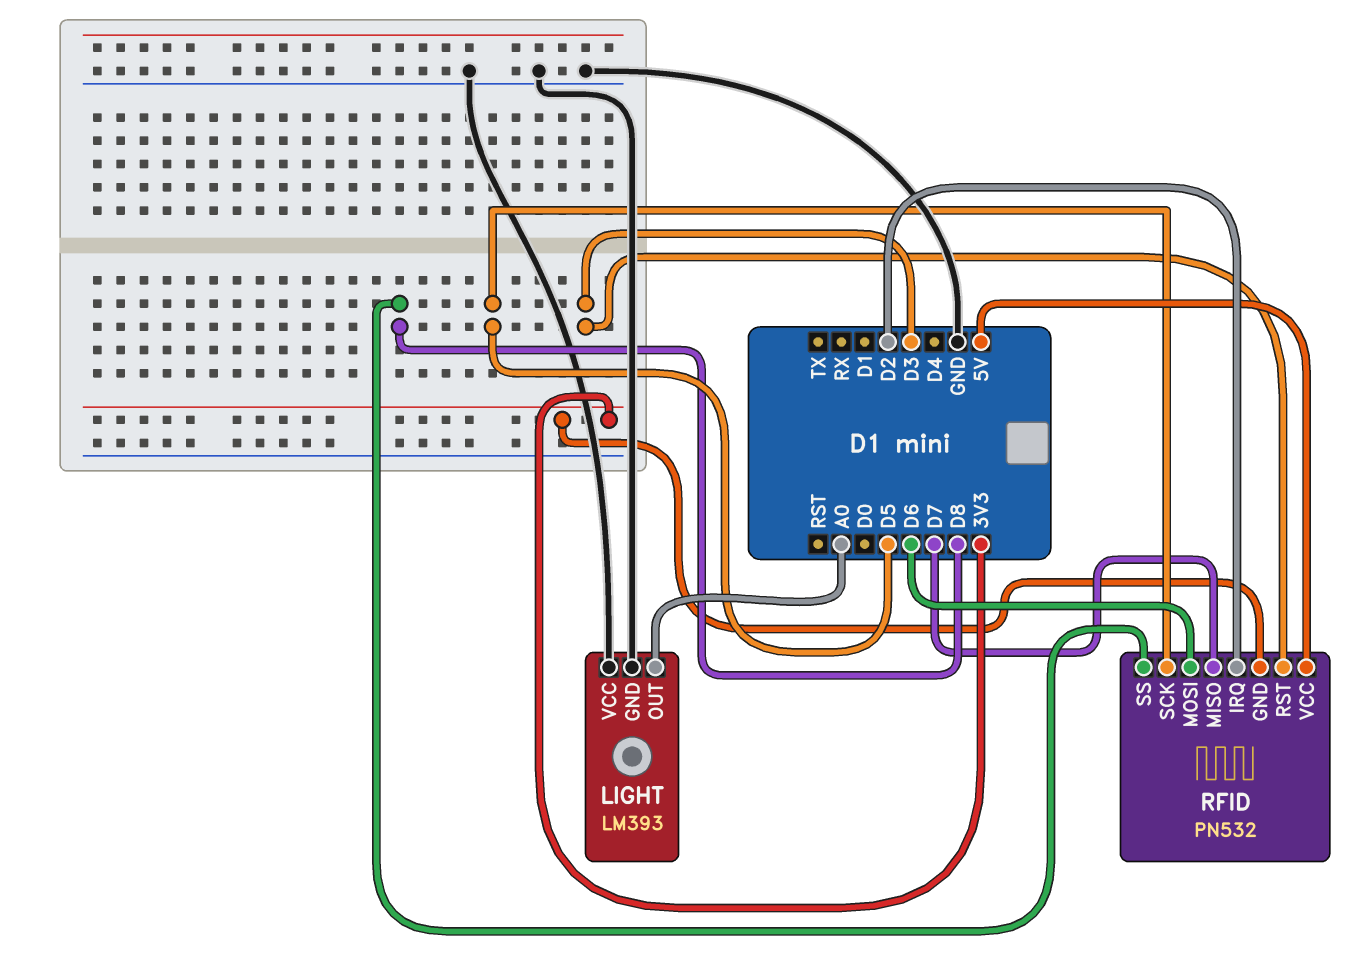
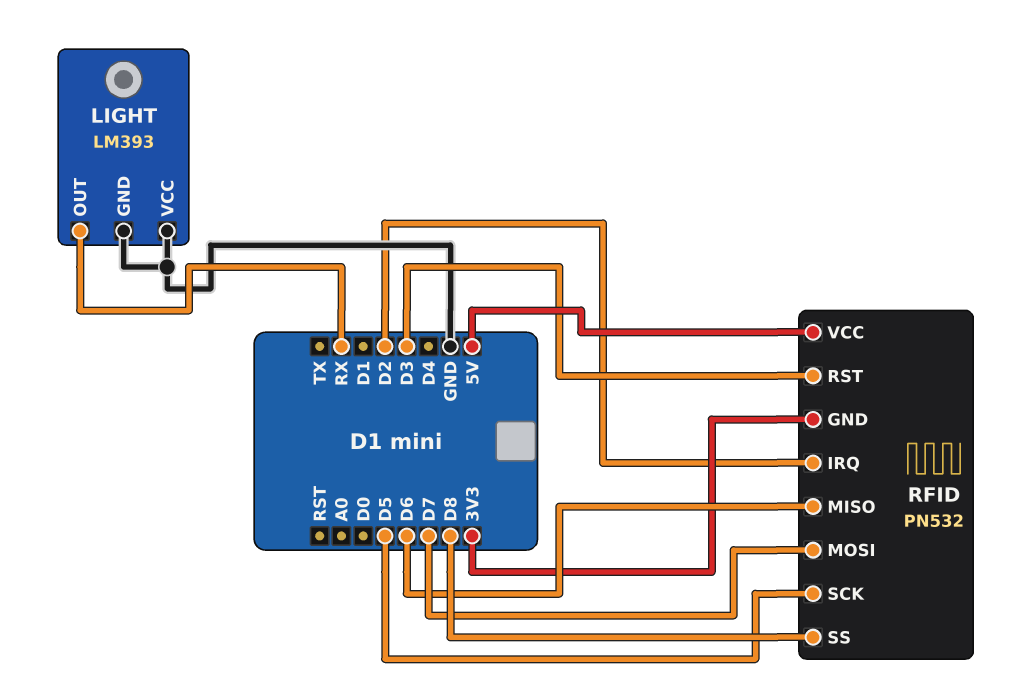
LIGHT pin OUT: A0 -> RX
RFID pin MISO: D7 -> D6
RFID pin MOSI: D6 -> D7

